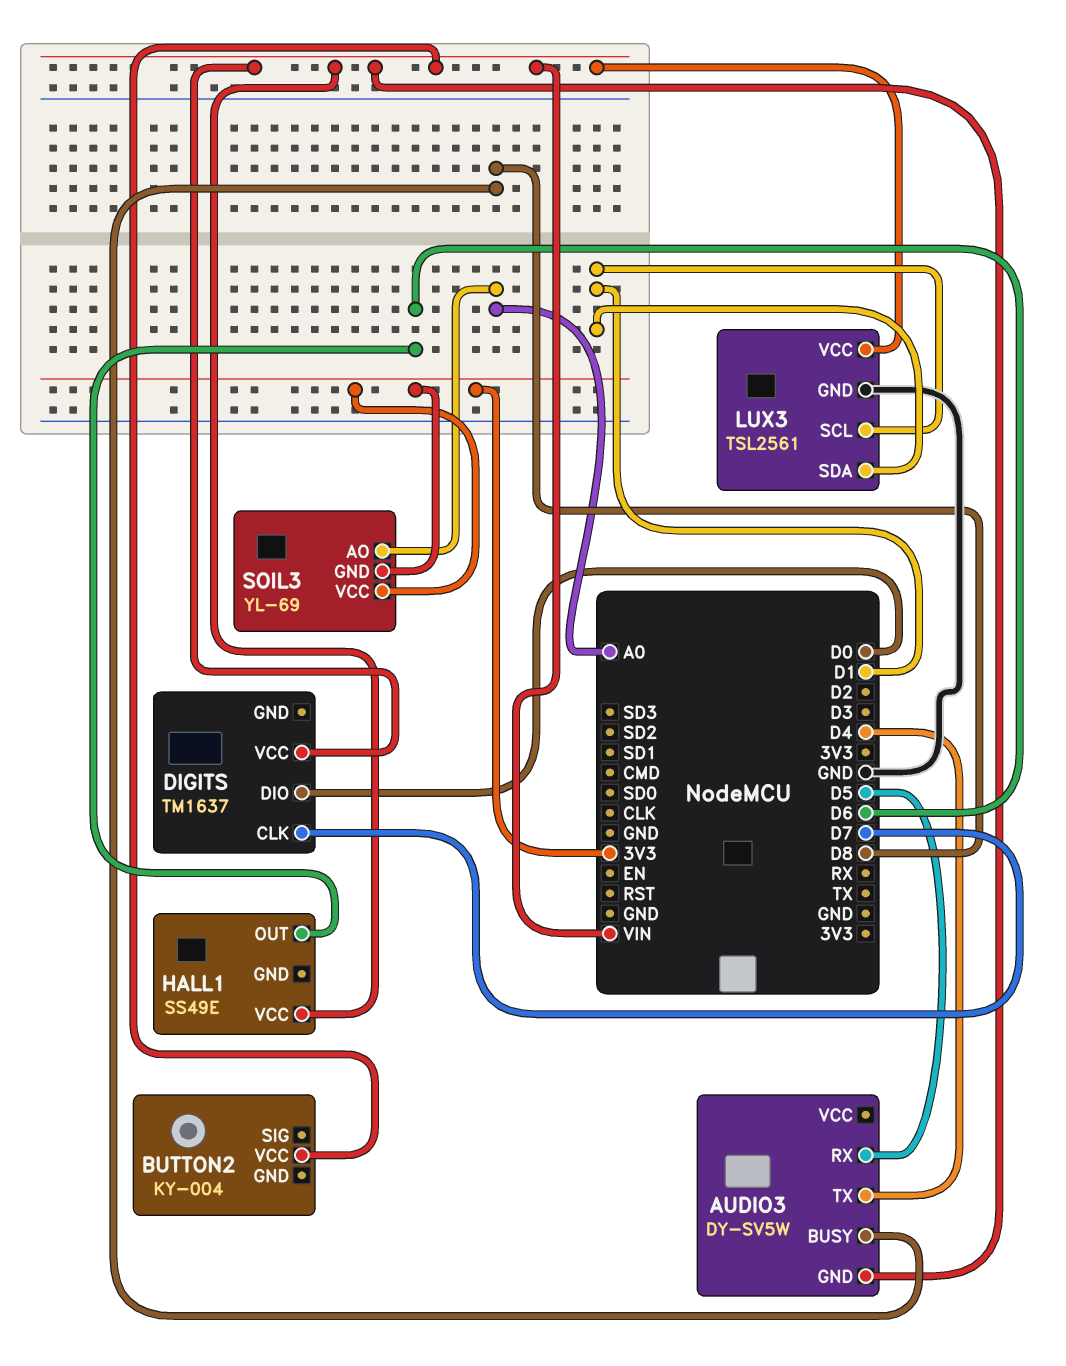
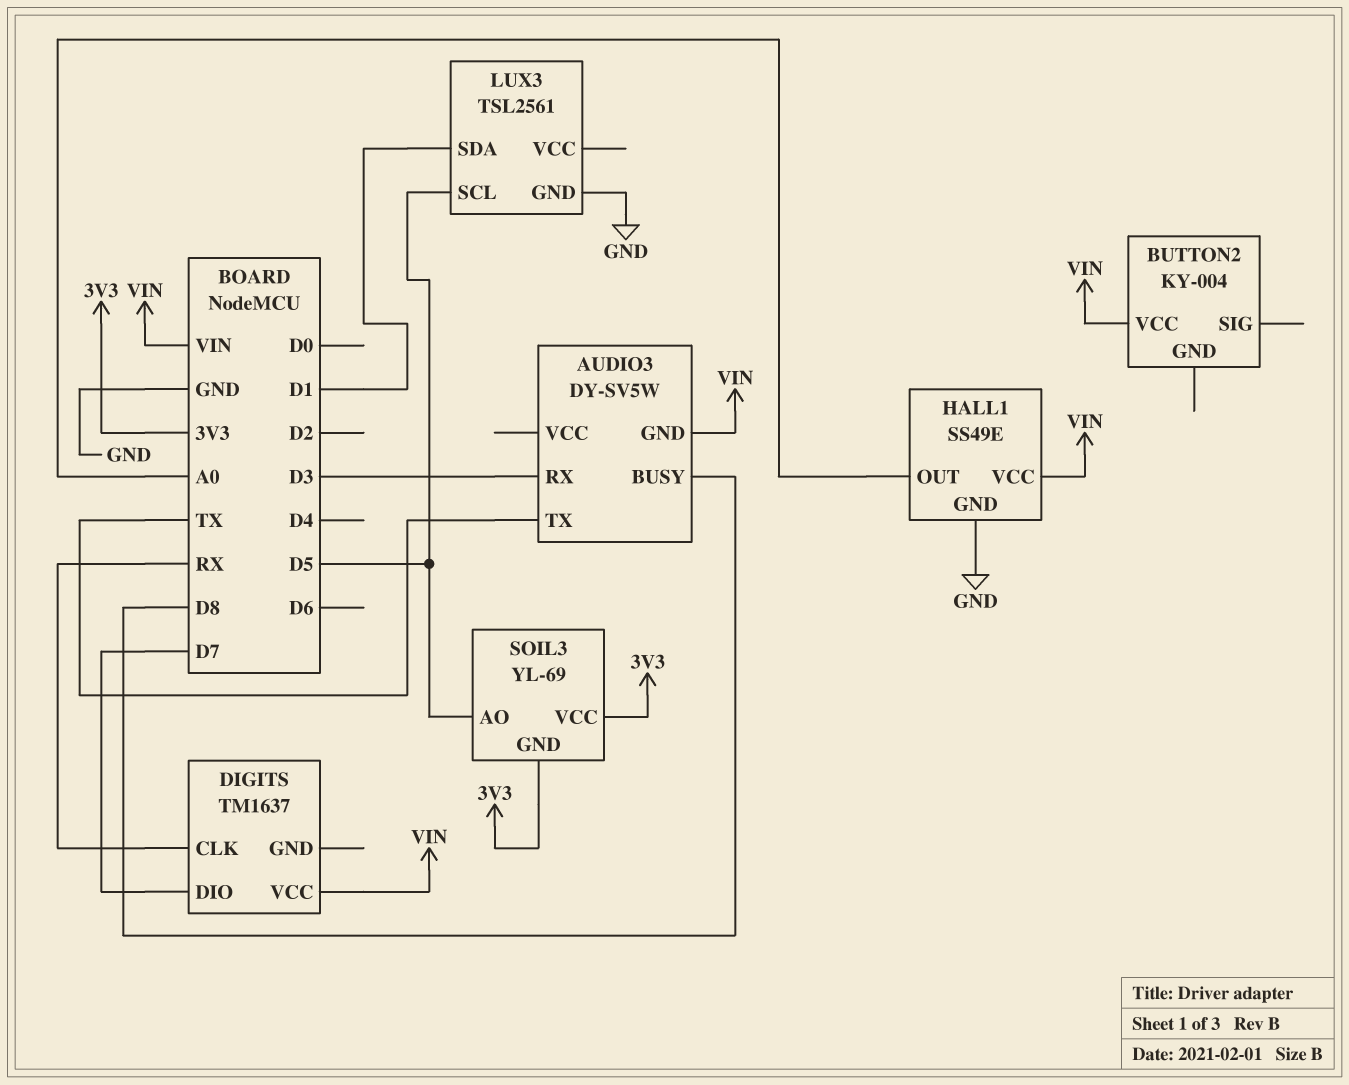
AUDIO3 pin RX: D5 -> D3
AUDIO3 pin TX: D4 -> TX
DIGITS pin CLK: D7 -> RX
DIGITS pin DIO: D0 -> D7
HALL1 pin GND: none -> GND
HALL1 pin OUT: D6 -> A0
LUX3 pin SCL: D1 -> D5
LUX3 pin VCC: VIN -> none
SOIL3 pin AO: A0 -> D5

